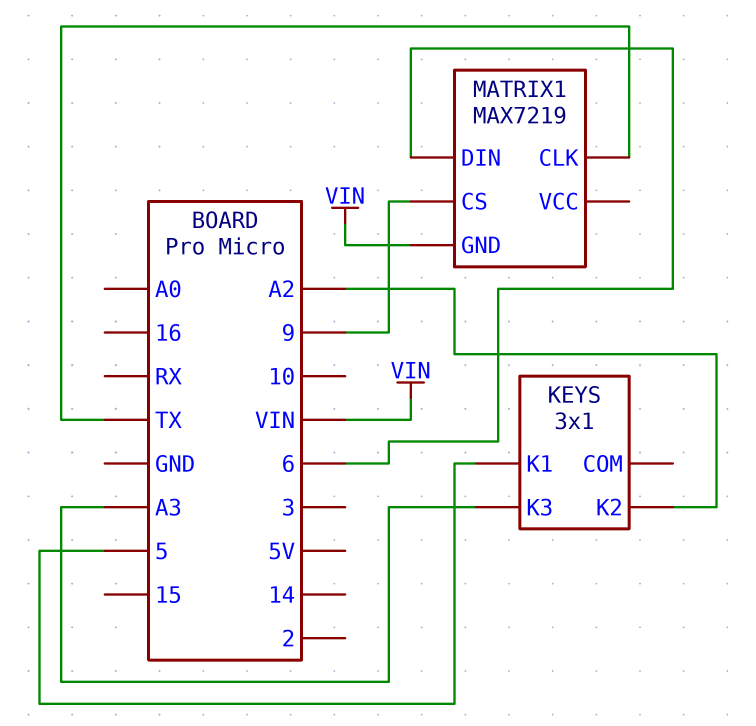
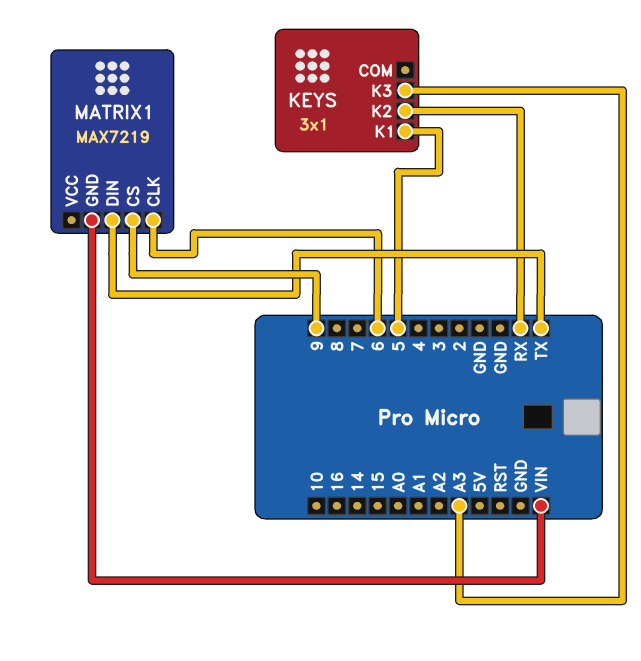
KEYS pin K2: A2 -> RX
MATRIX1 pin CLK: TX -> 6
MATRIX1 pin DIN: 6 -> TX

